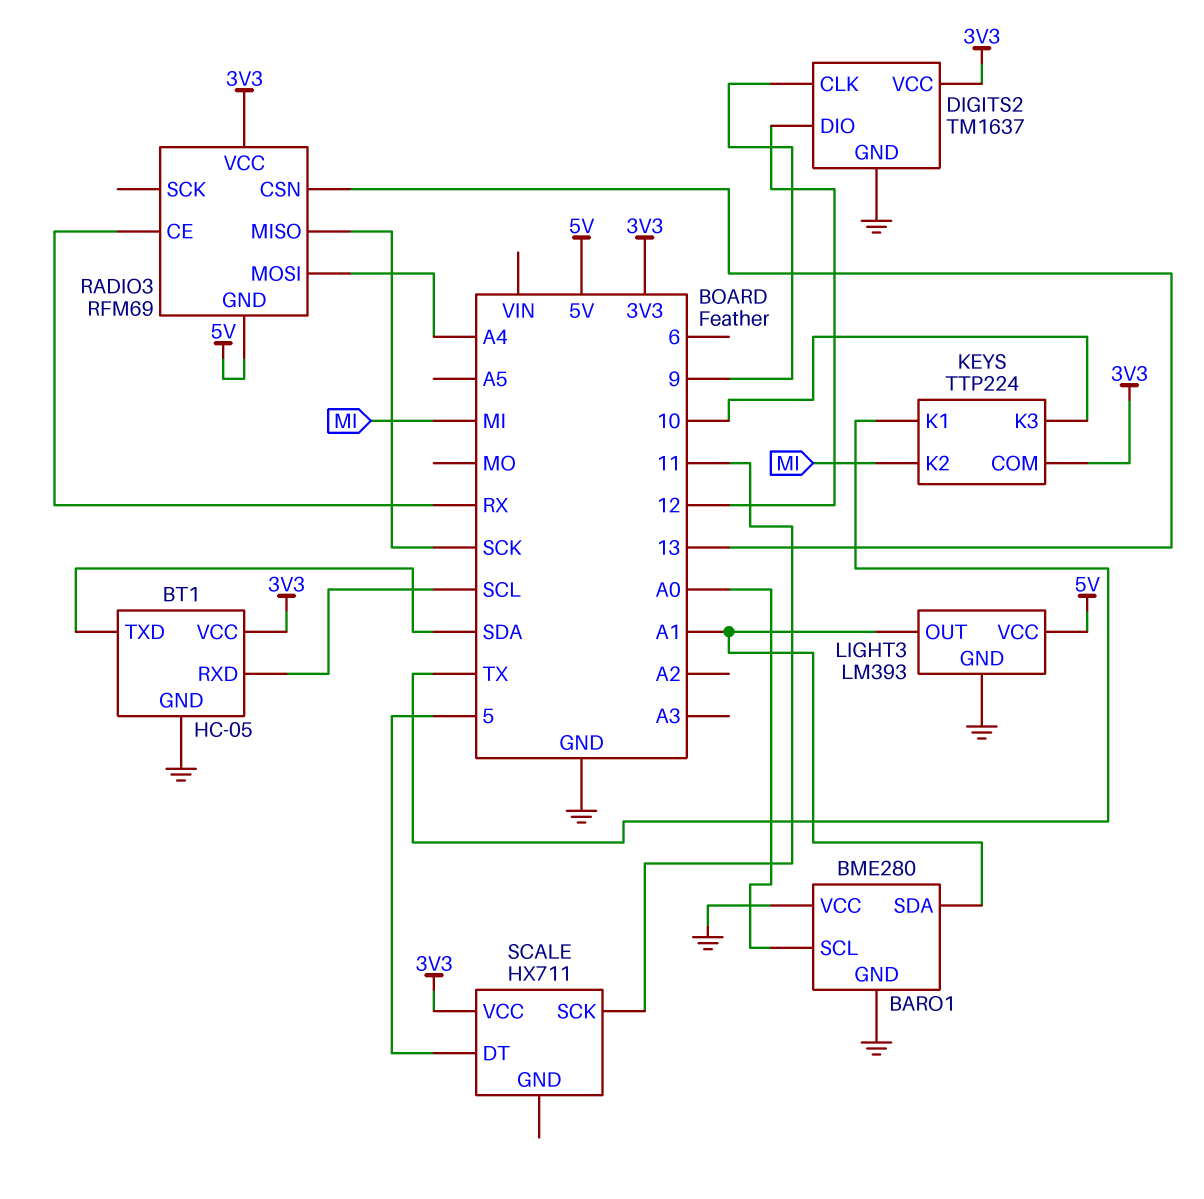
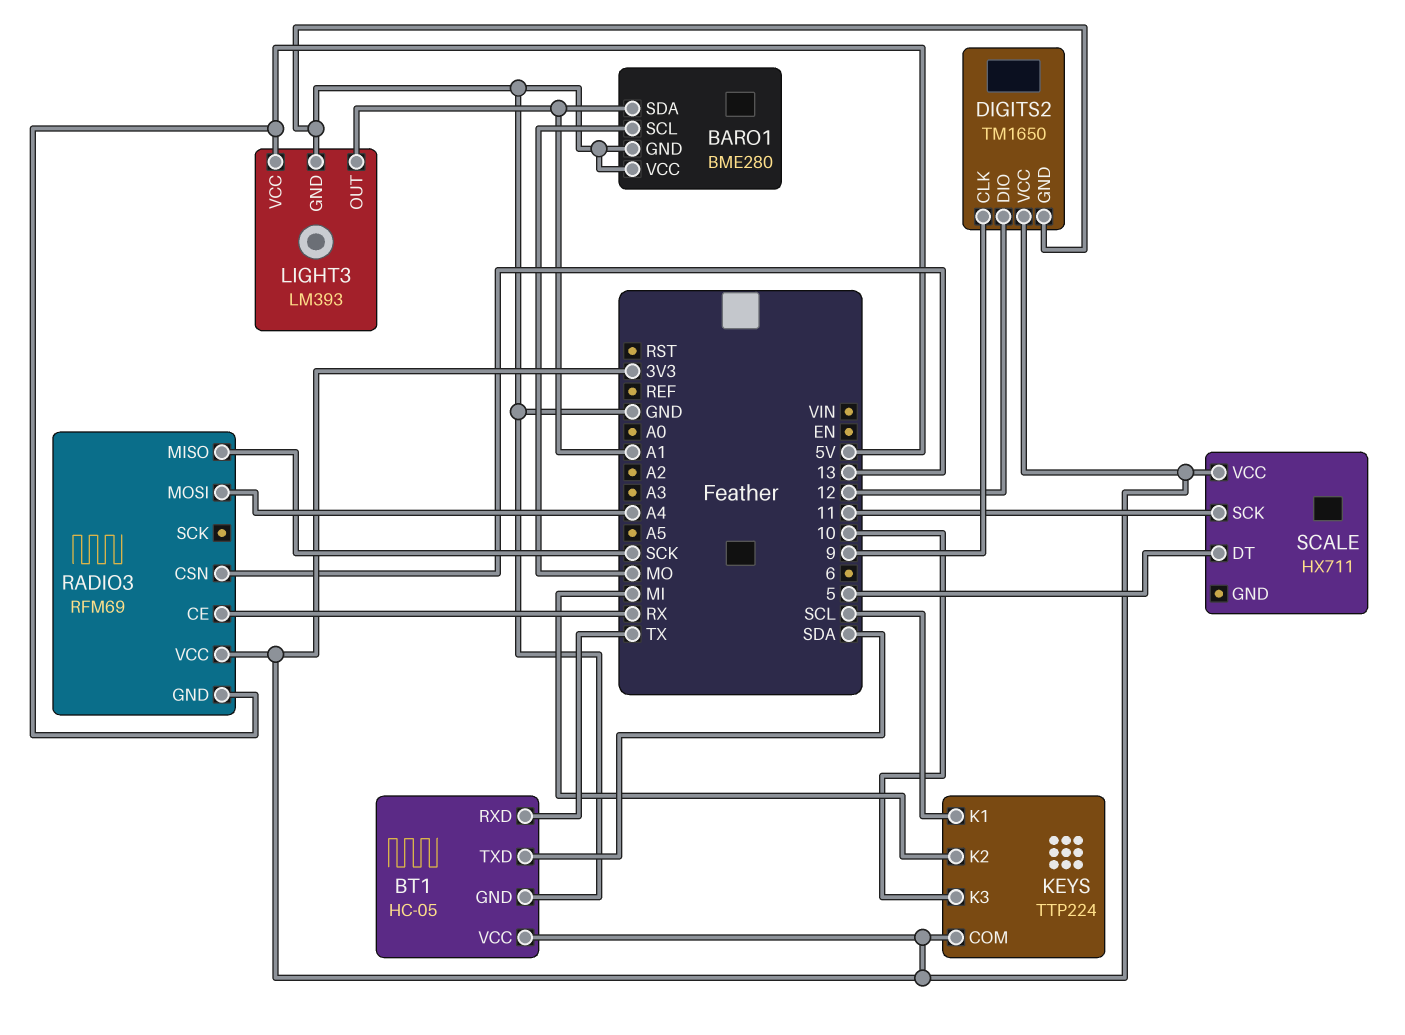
BARO1 pin SCL: A0 -> MO
BT1 pin RXD: SCL -> TX
DIGITS2: TM1637 -> TM1650
KEYS pin K1: TX -> SCL

